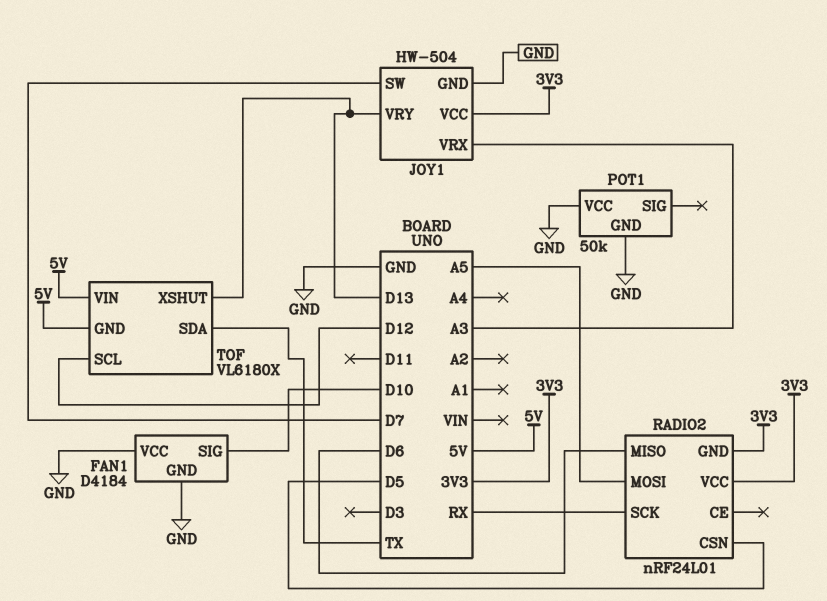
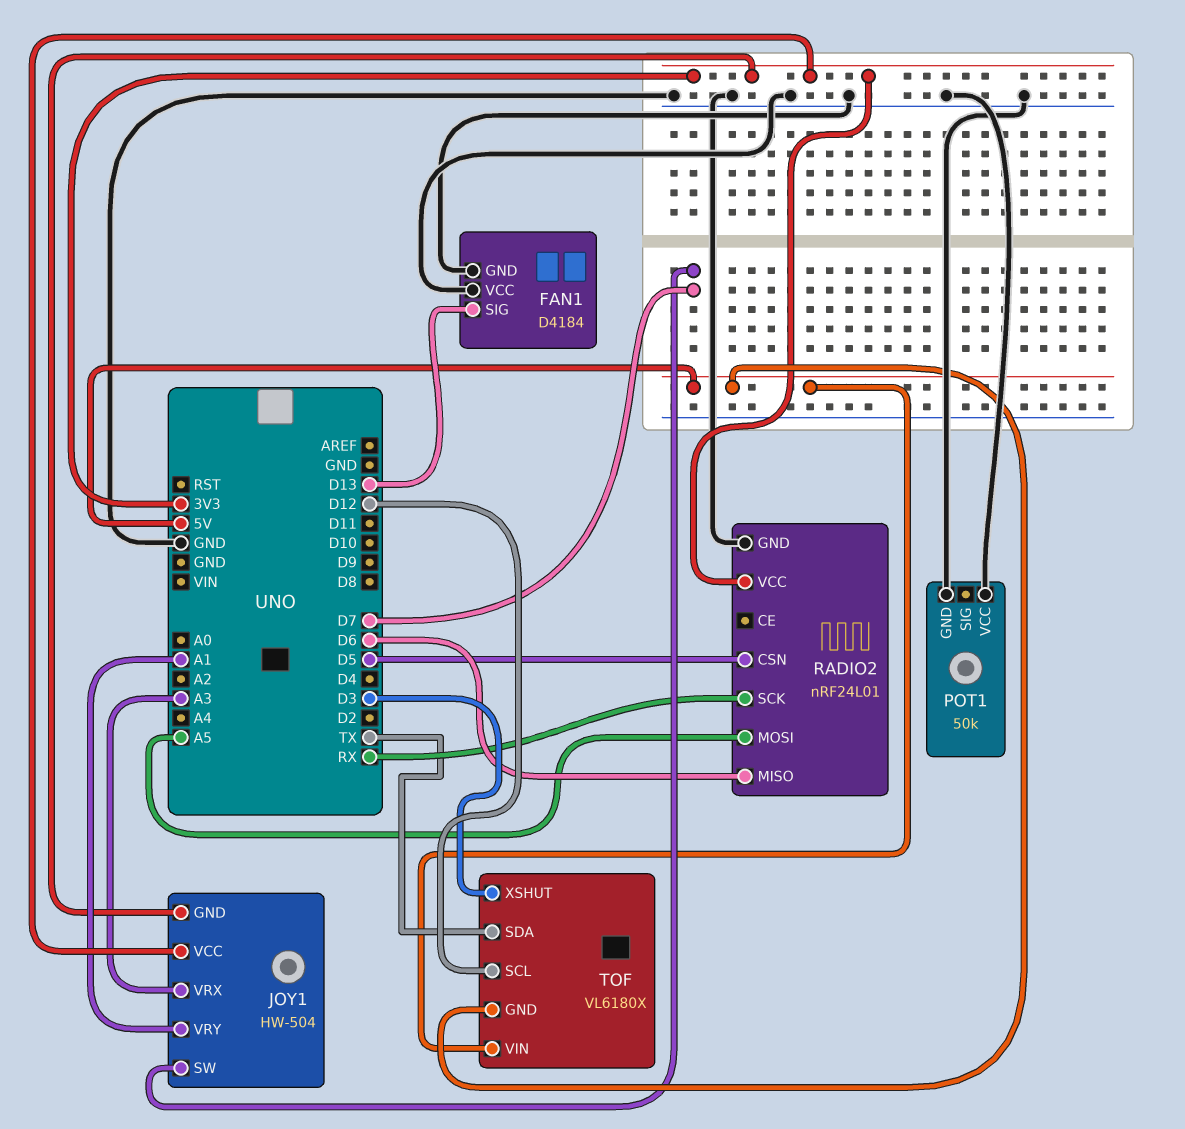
FAN1 pin SIG: D10 -> D13
JOY1 pin GND: GND -> 3V3
JOY1 pin VRY: D13 -> A1
RADIO2 pin GND: 3V3 -> GND
TOF pin XSHUT: D13 -> D3

